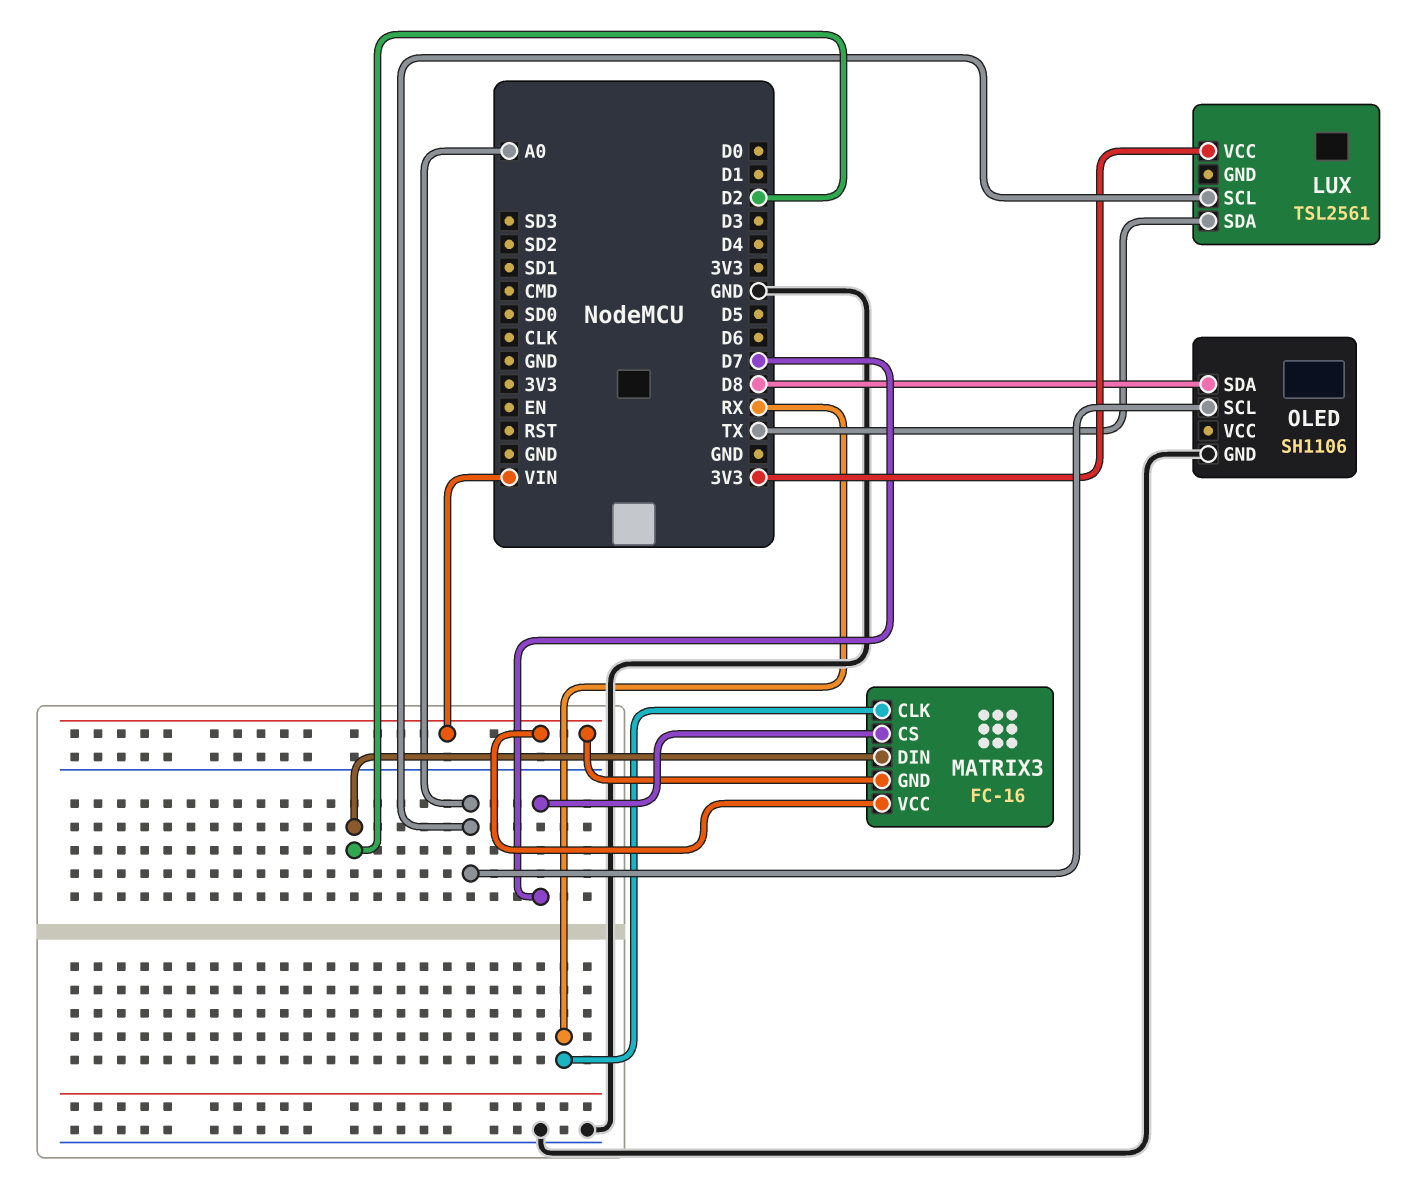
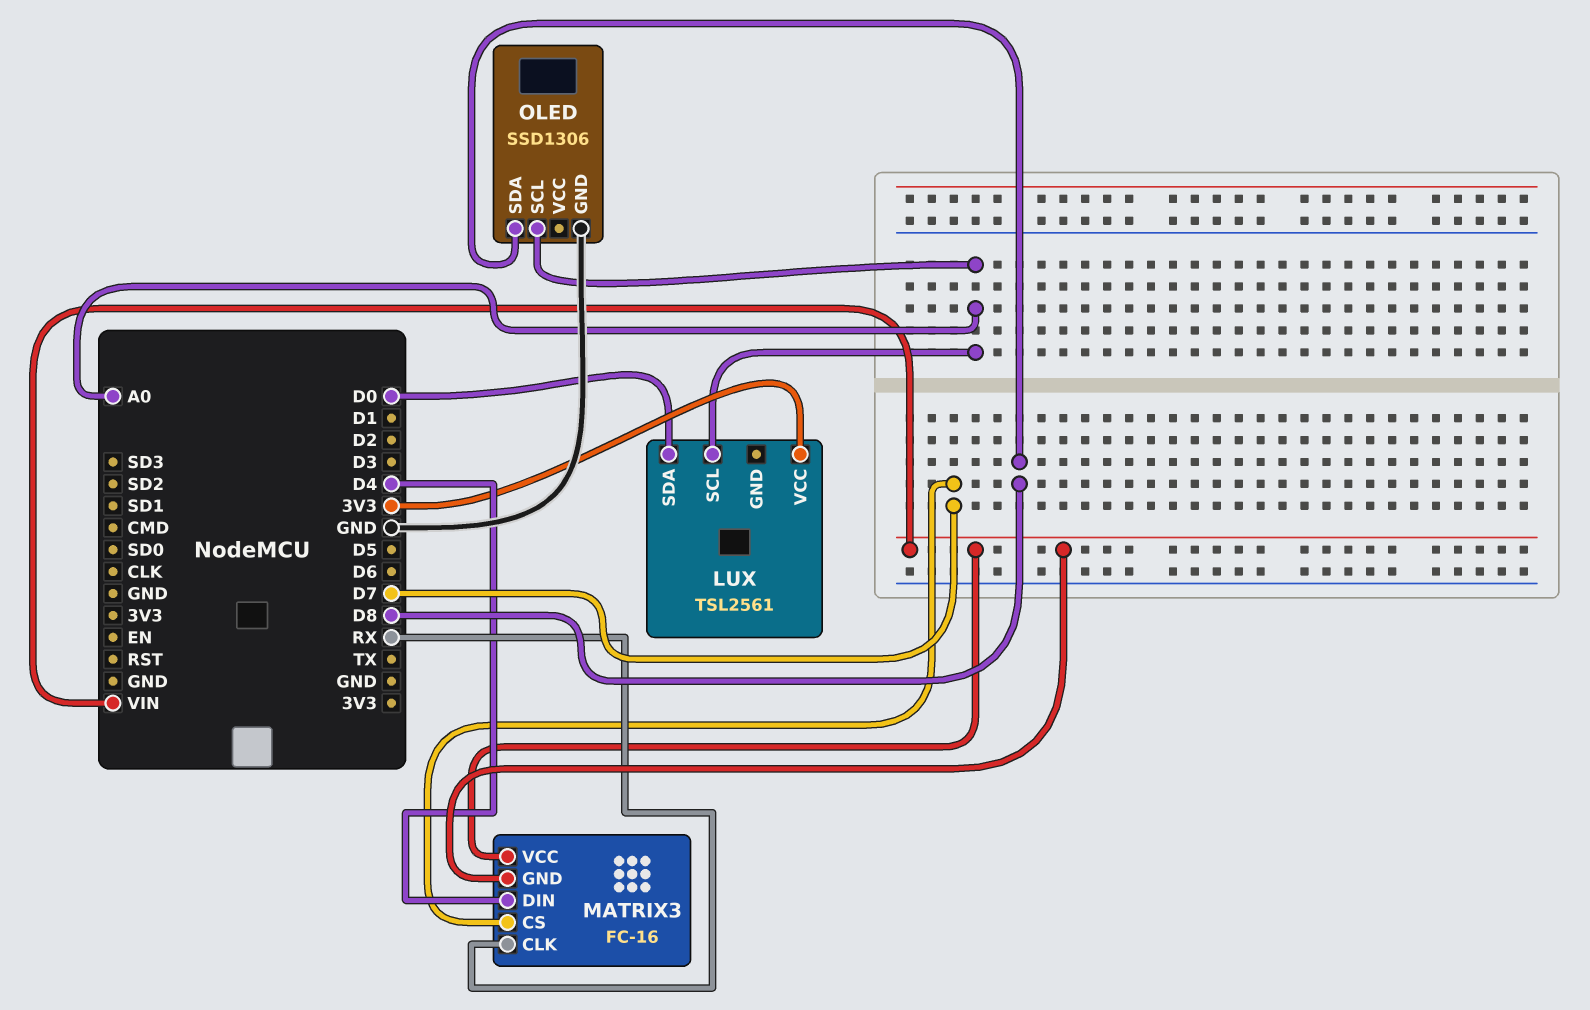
LUX pin SDA: TX -> D0
MATRIX3 pin DIN: D2 -> D4
OLED: SH1106 -> SSD1306

